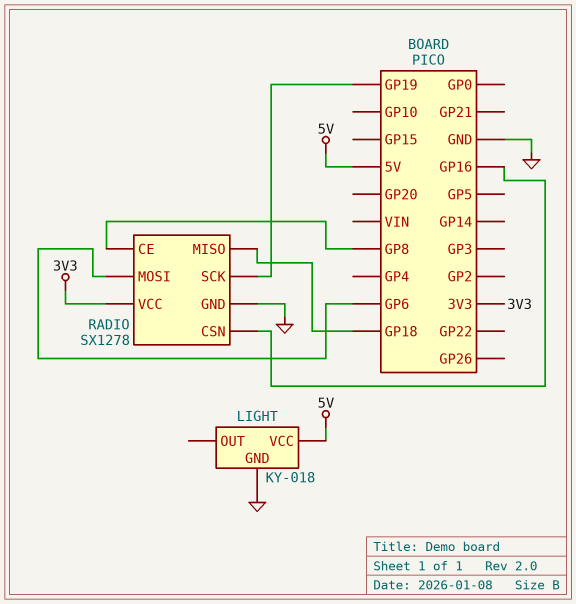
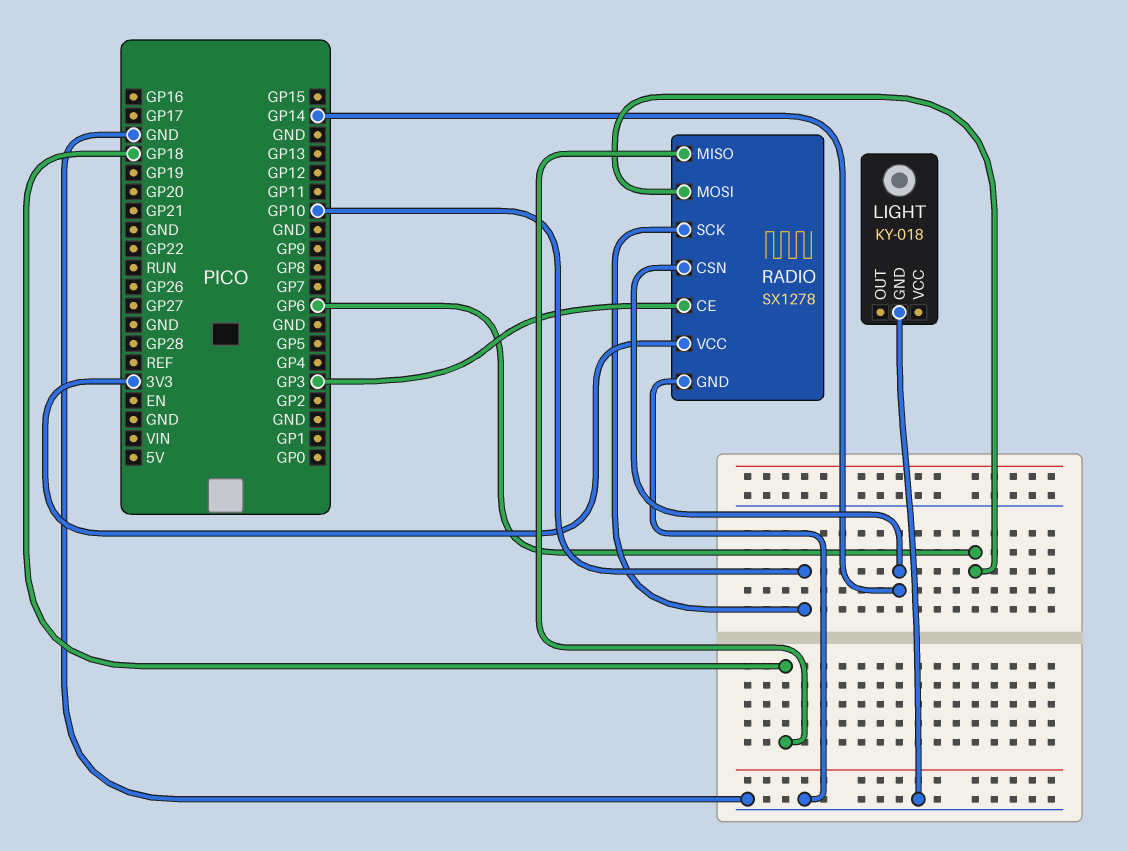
LIGHT pin VCC: 5V -> none
RADIO pin CE: GP8 -> GP3
RADIO pin CSN: GP16 -> GP14
RADIO pin SCK: GP19 -> GP10

